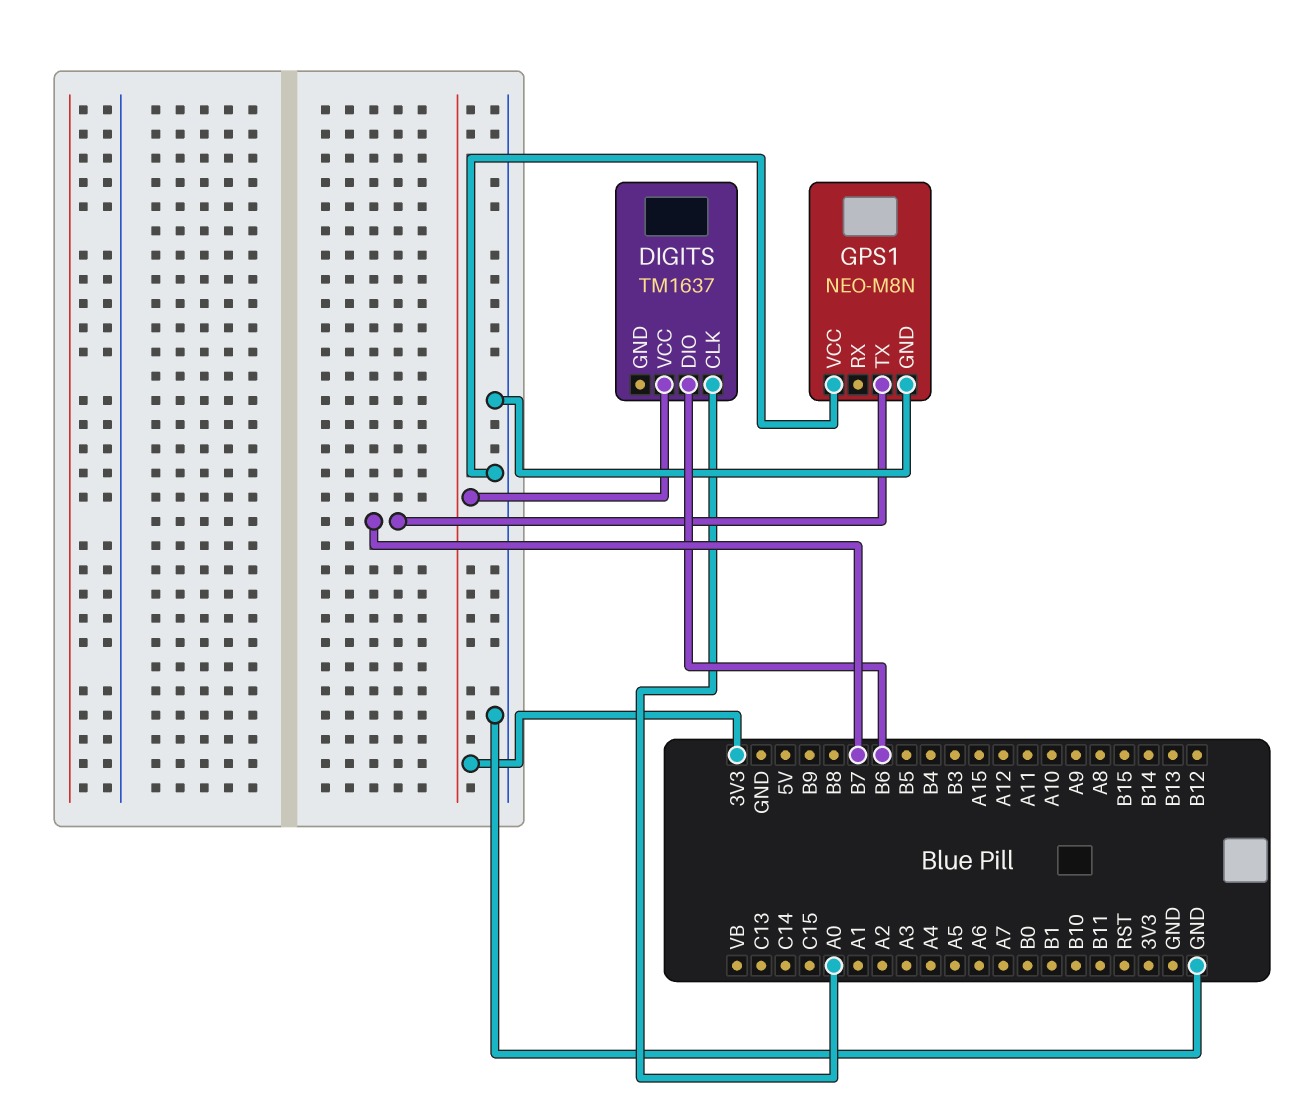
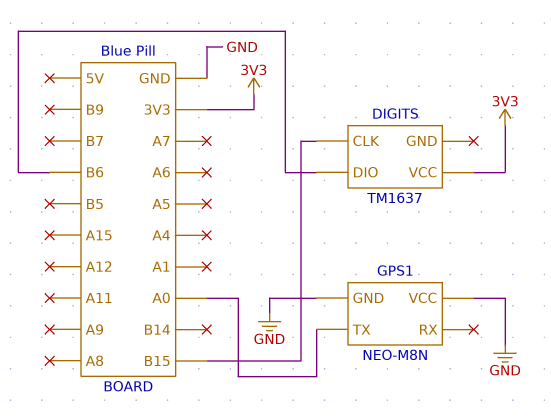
DIGITS pin CLK: A0 -> B15
GPS1 pin TX: B7 -> A0

